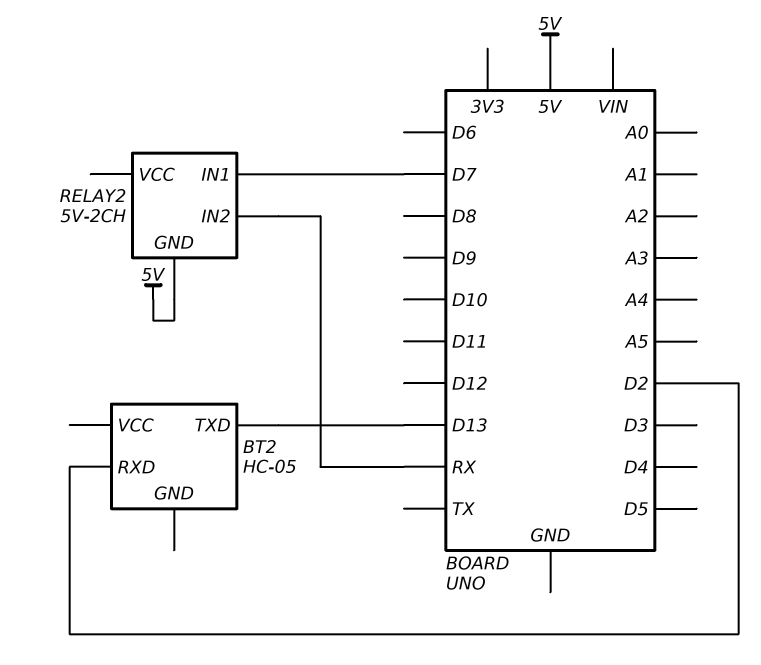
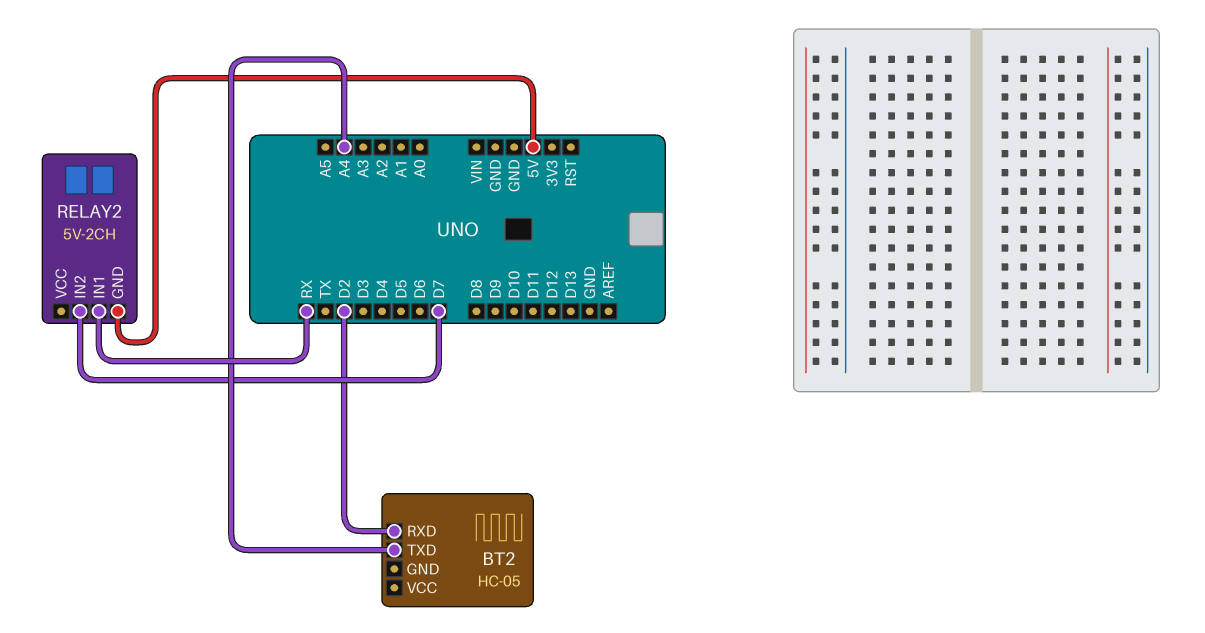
BT2 pin TXD: D13 -> A4
RELAY2 pin IN1: D7 -> RX
RELAY2 pin IN2: RX -> D7

